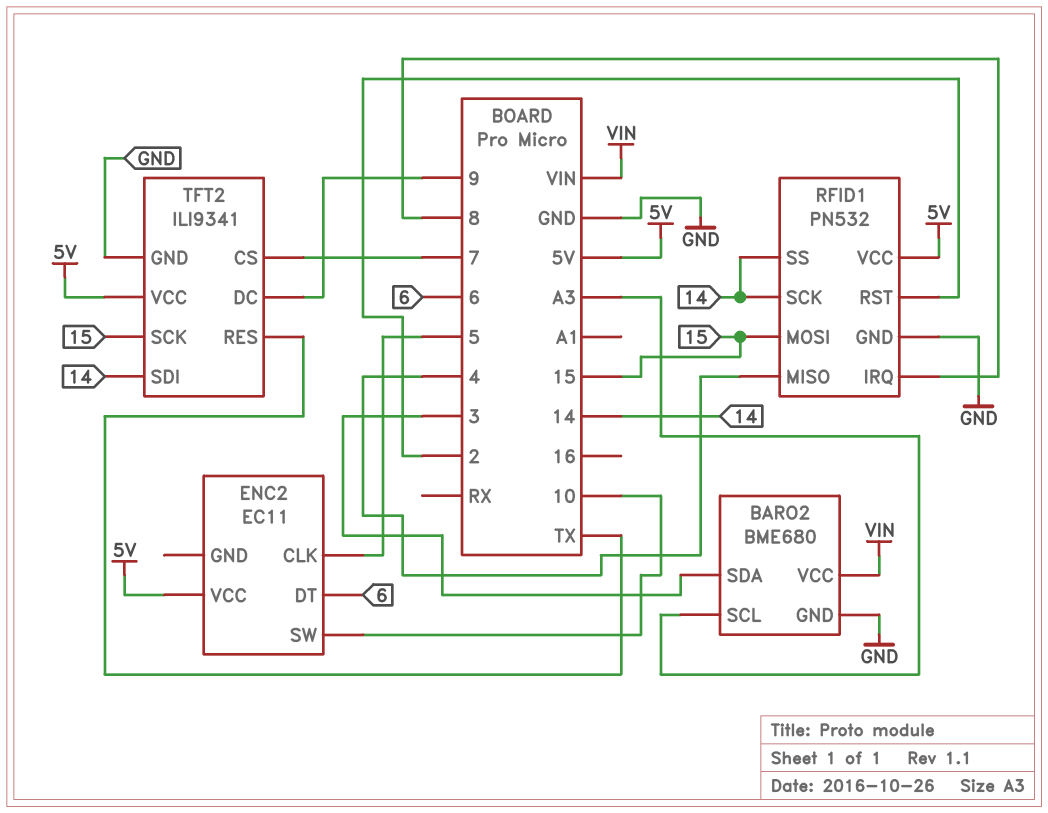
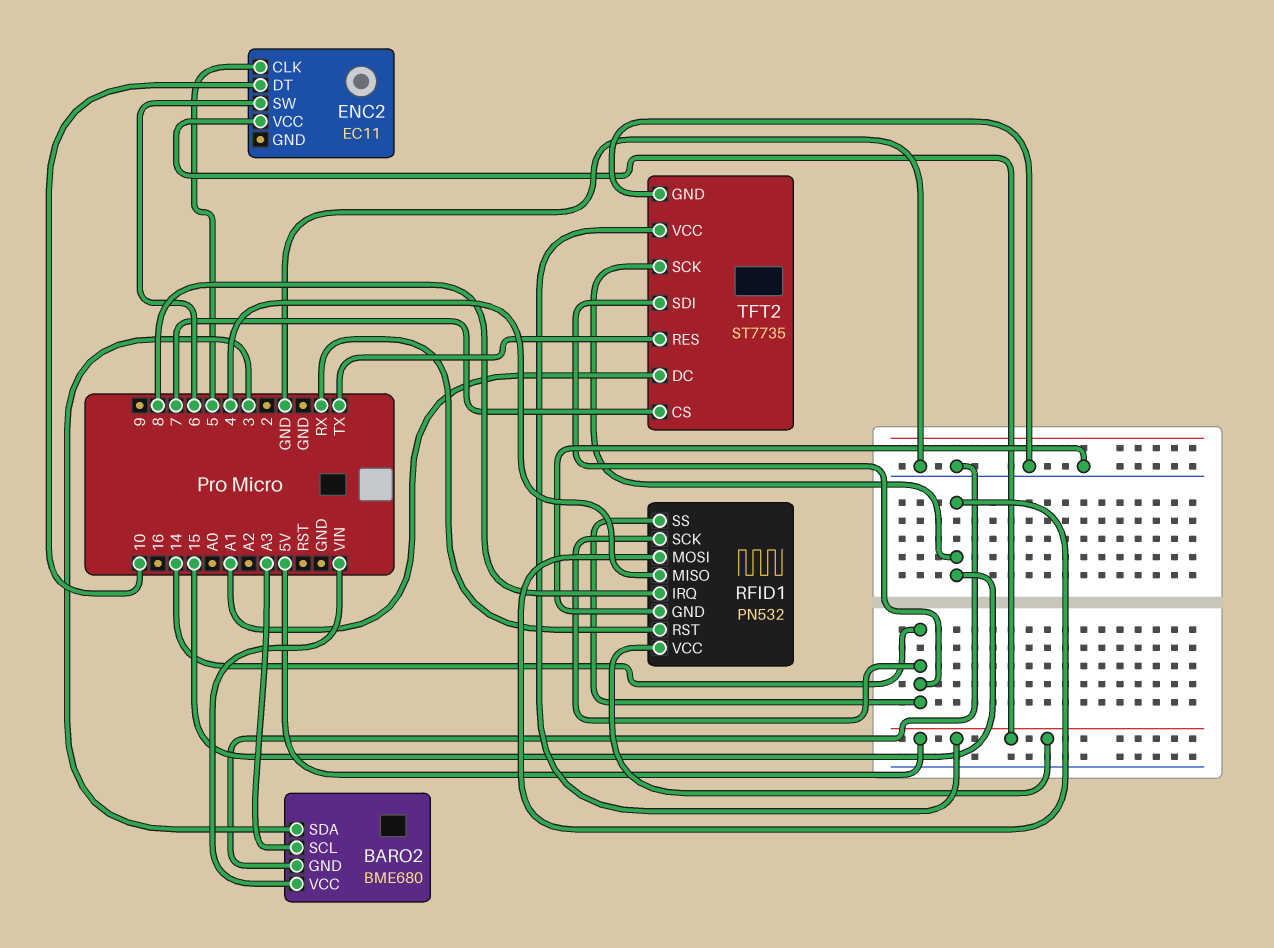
ENC2 pin DT: 6 -> 10
ENC2 pin SW: 10 -> 6
RFID1 pin RST: 2 -> RX
TFT2: ILI9341 -> ST7735
TFT2 pin DC: 9 -> A1

